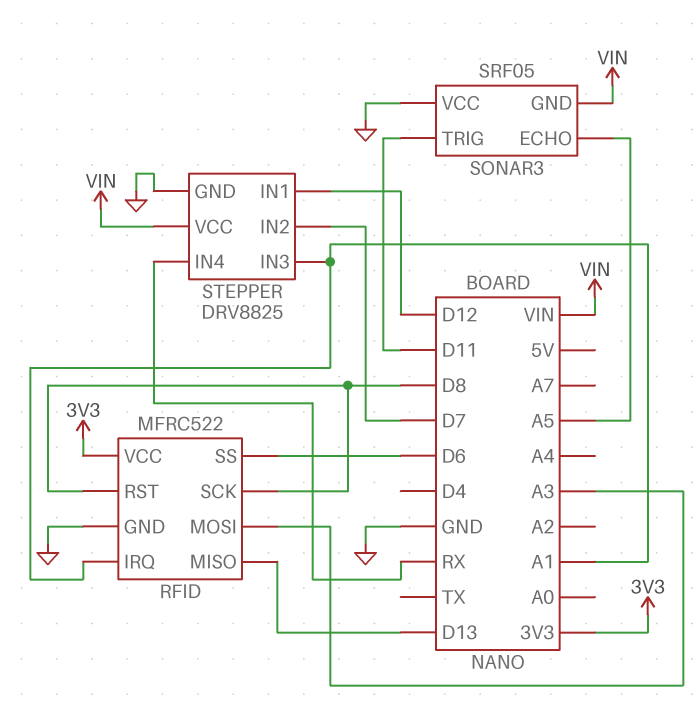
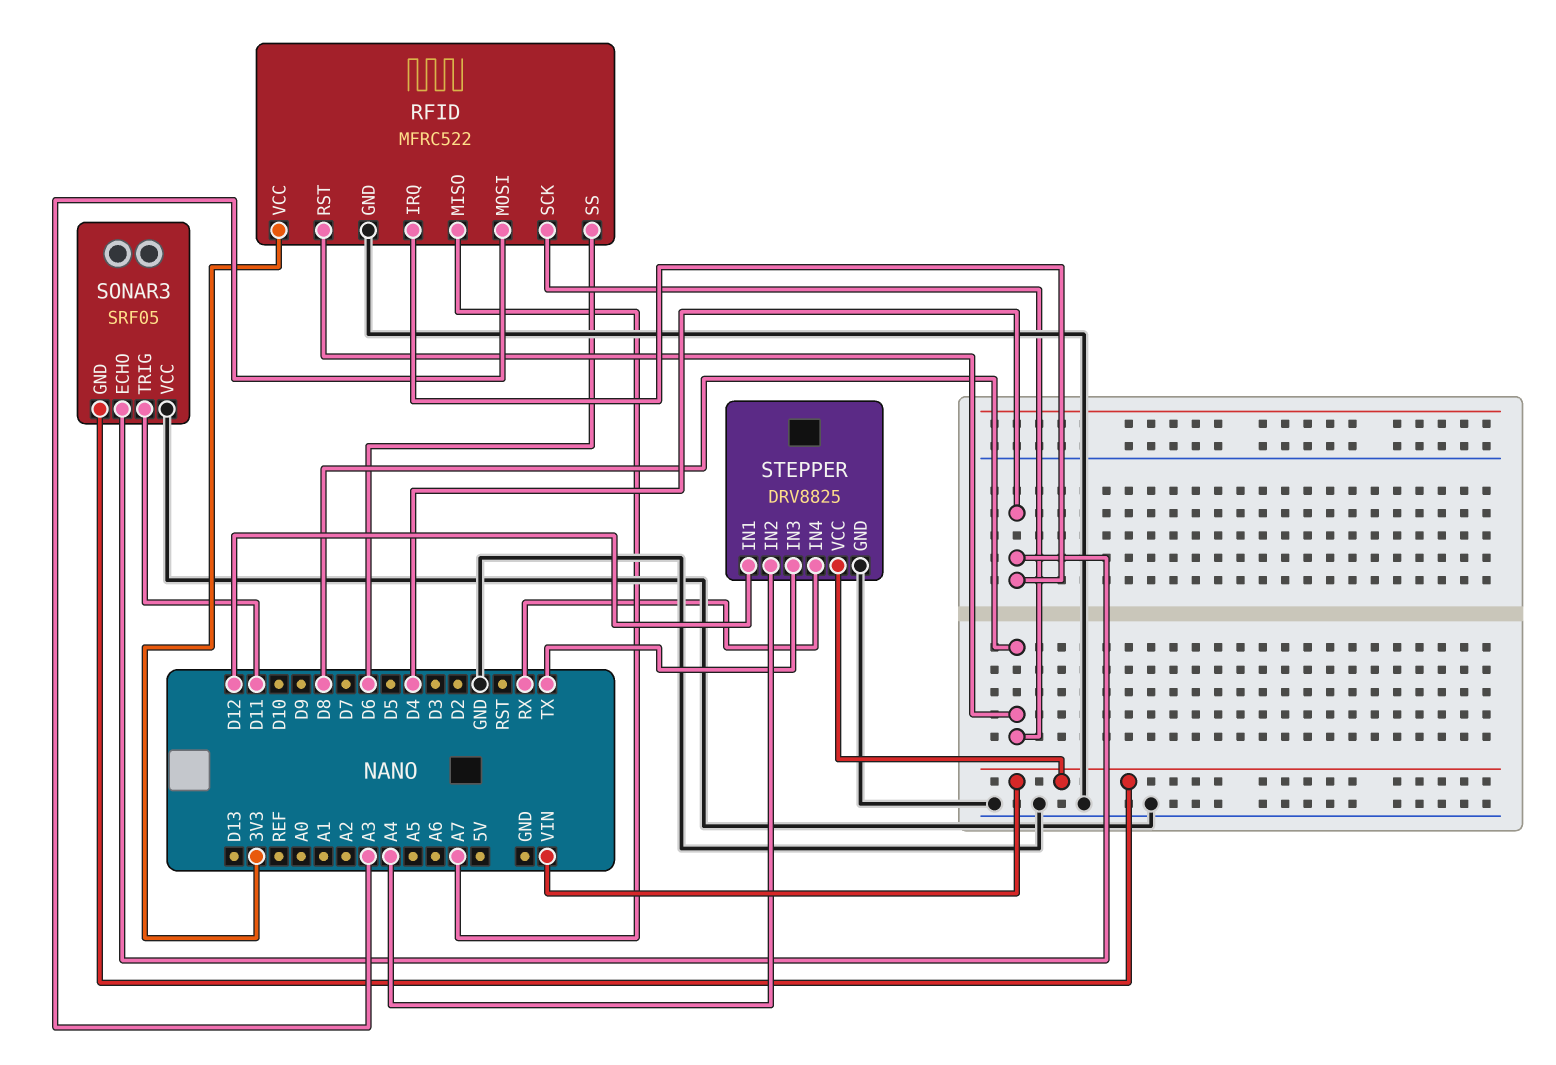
RFID pin IRQ: A1 -> D4
RFID pin MISO: D13 -> A7
SONAR3 pin ECHO: A5 -> D4
STEPPER pin IN2: D7 -> A4
STEPPER pin IN3: A1 -> TX

